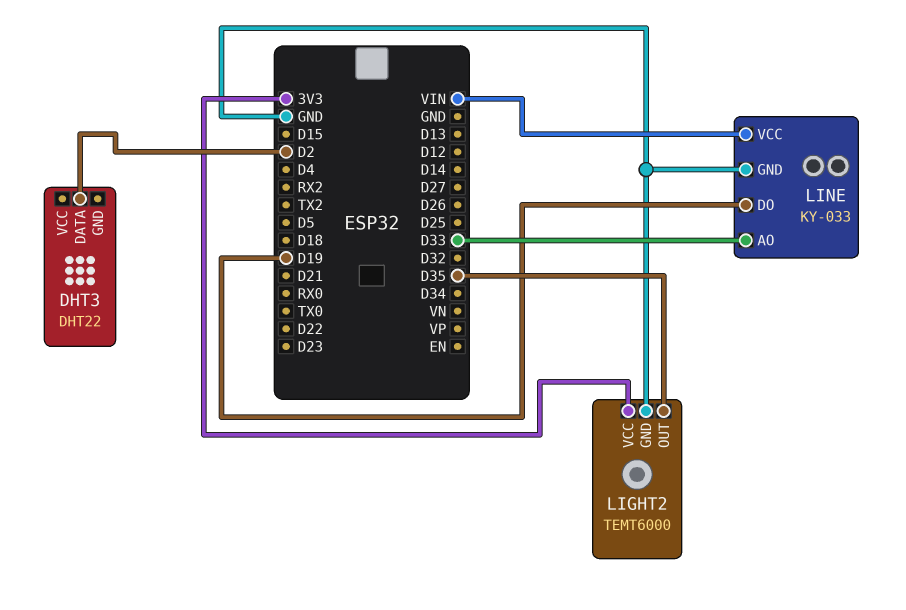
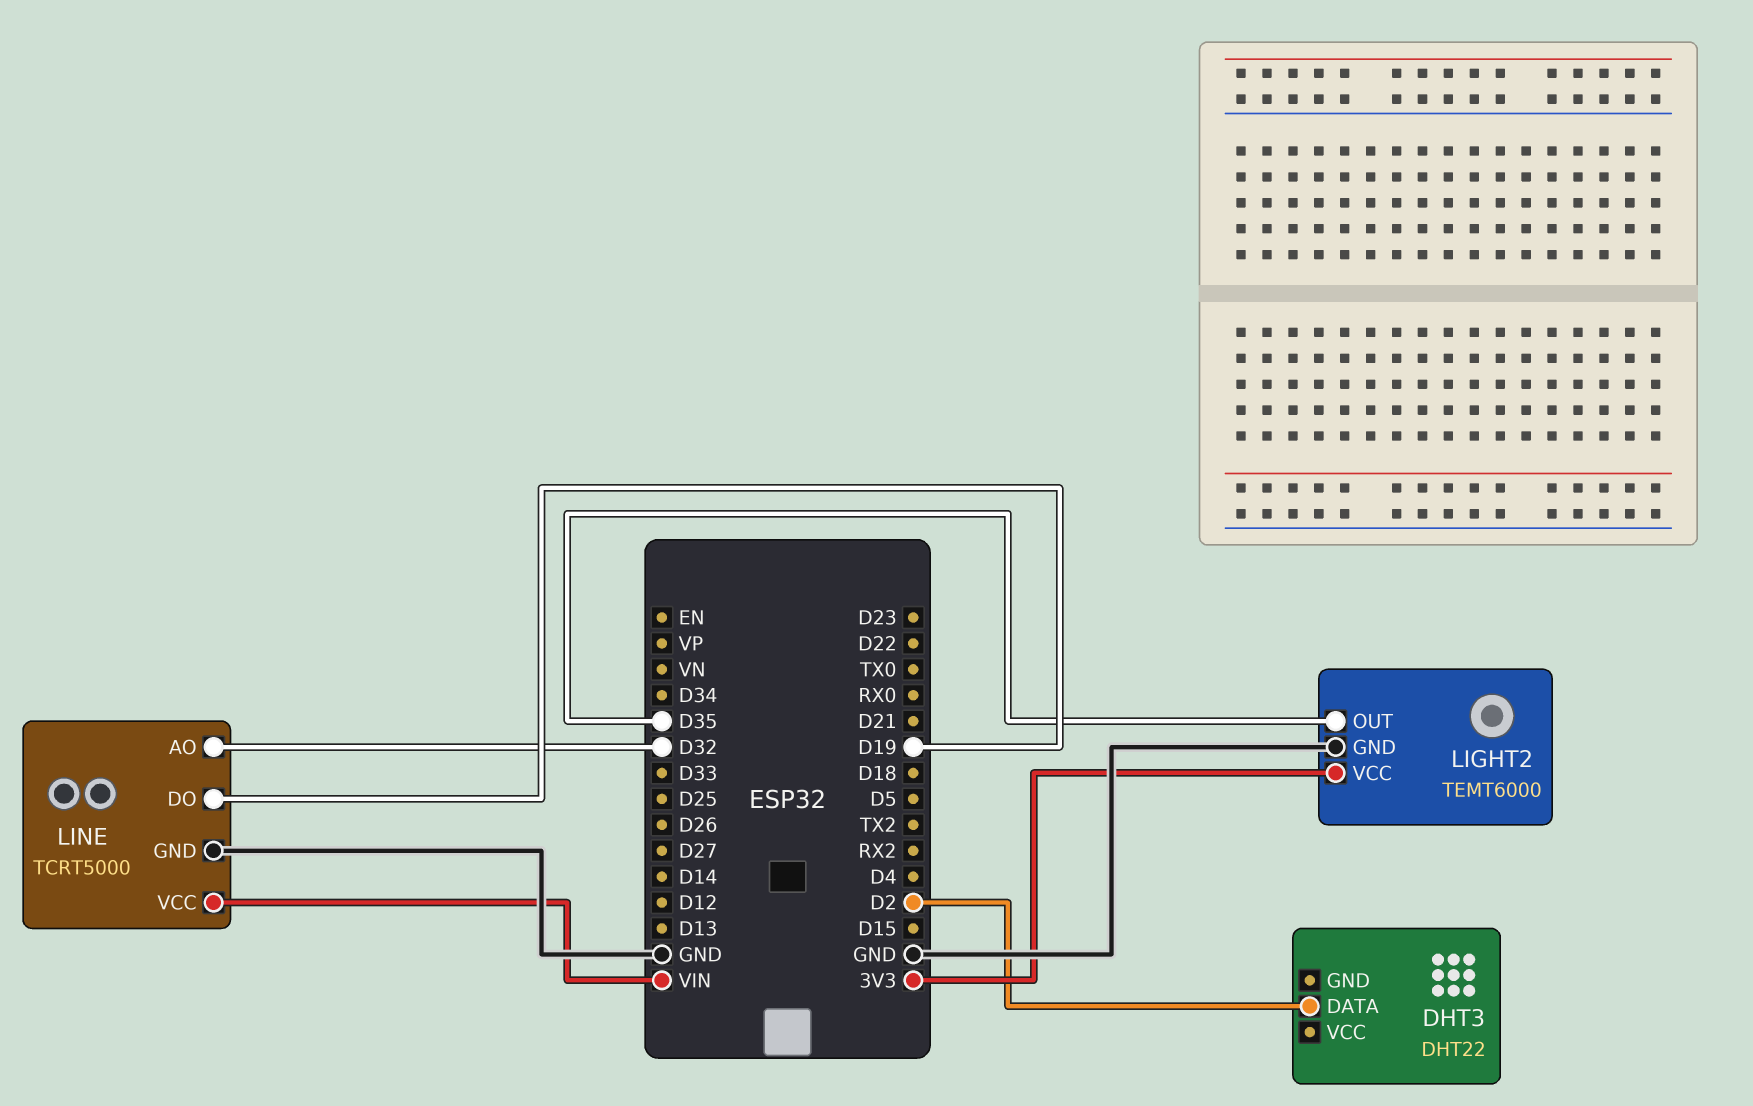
LINE: KY-033 -> TCRT5000
LINE pin AO: D33 -> D32

